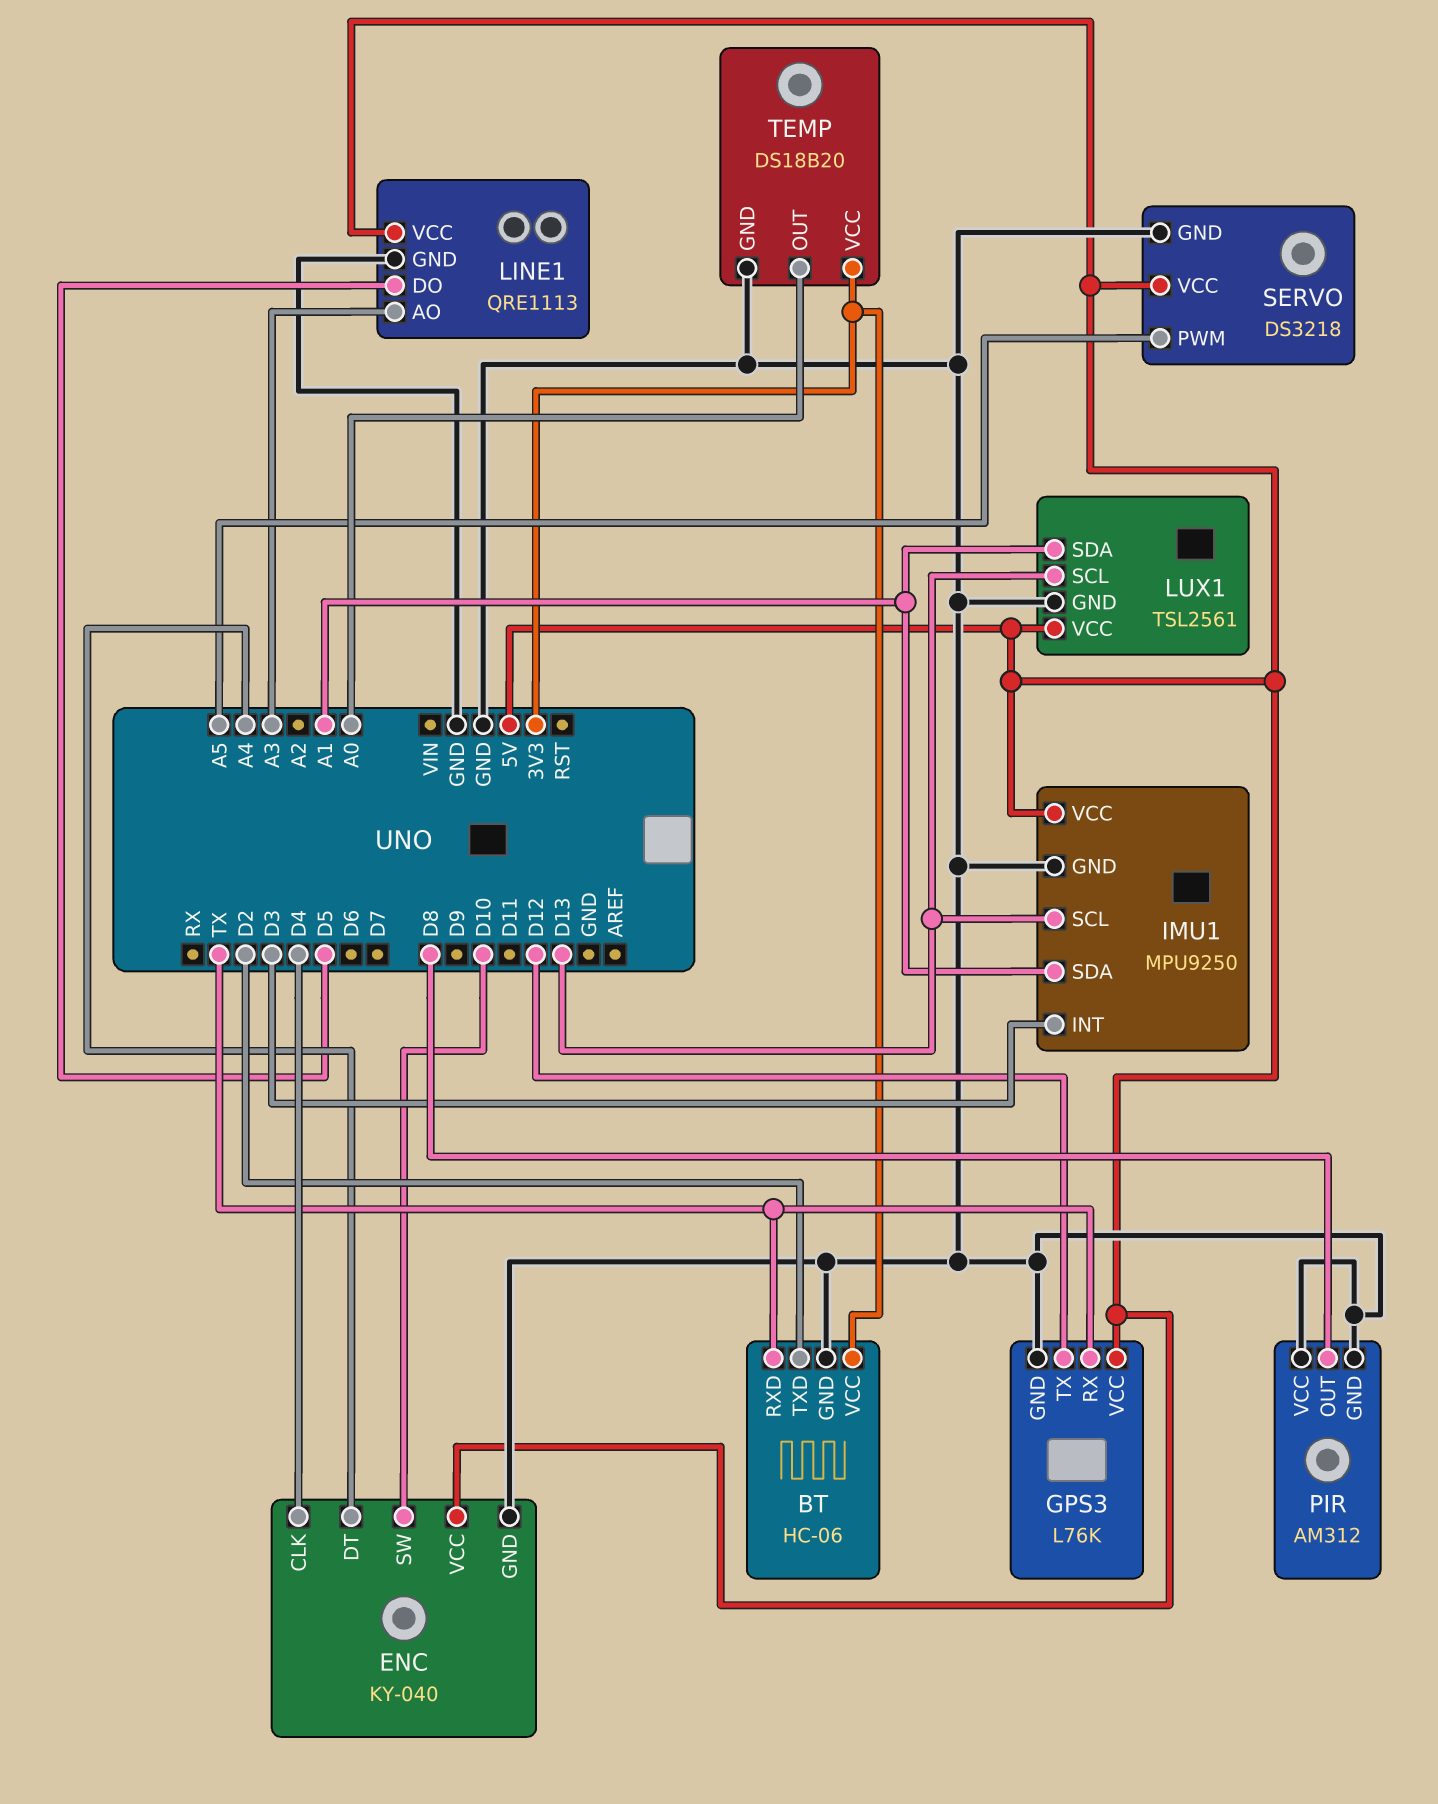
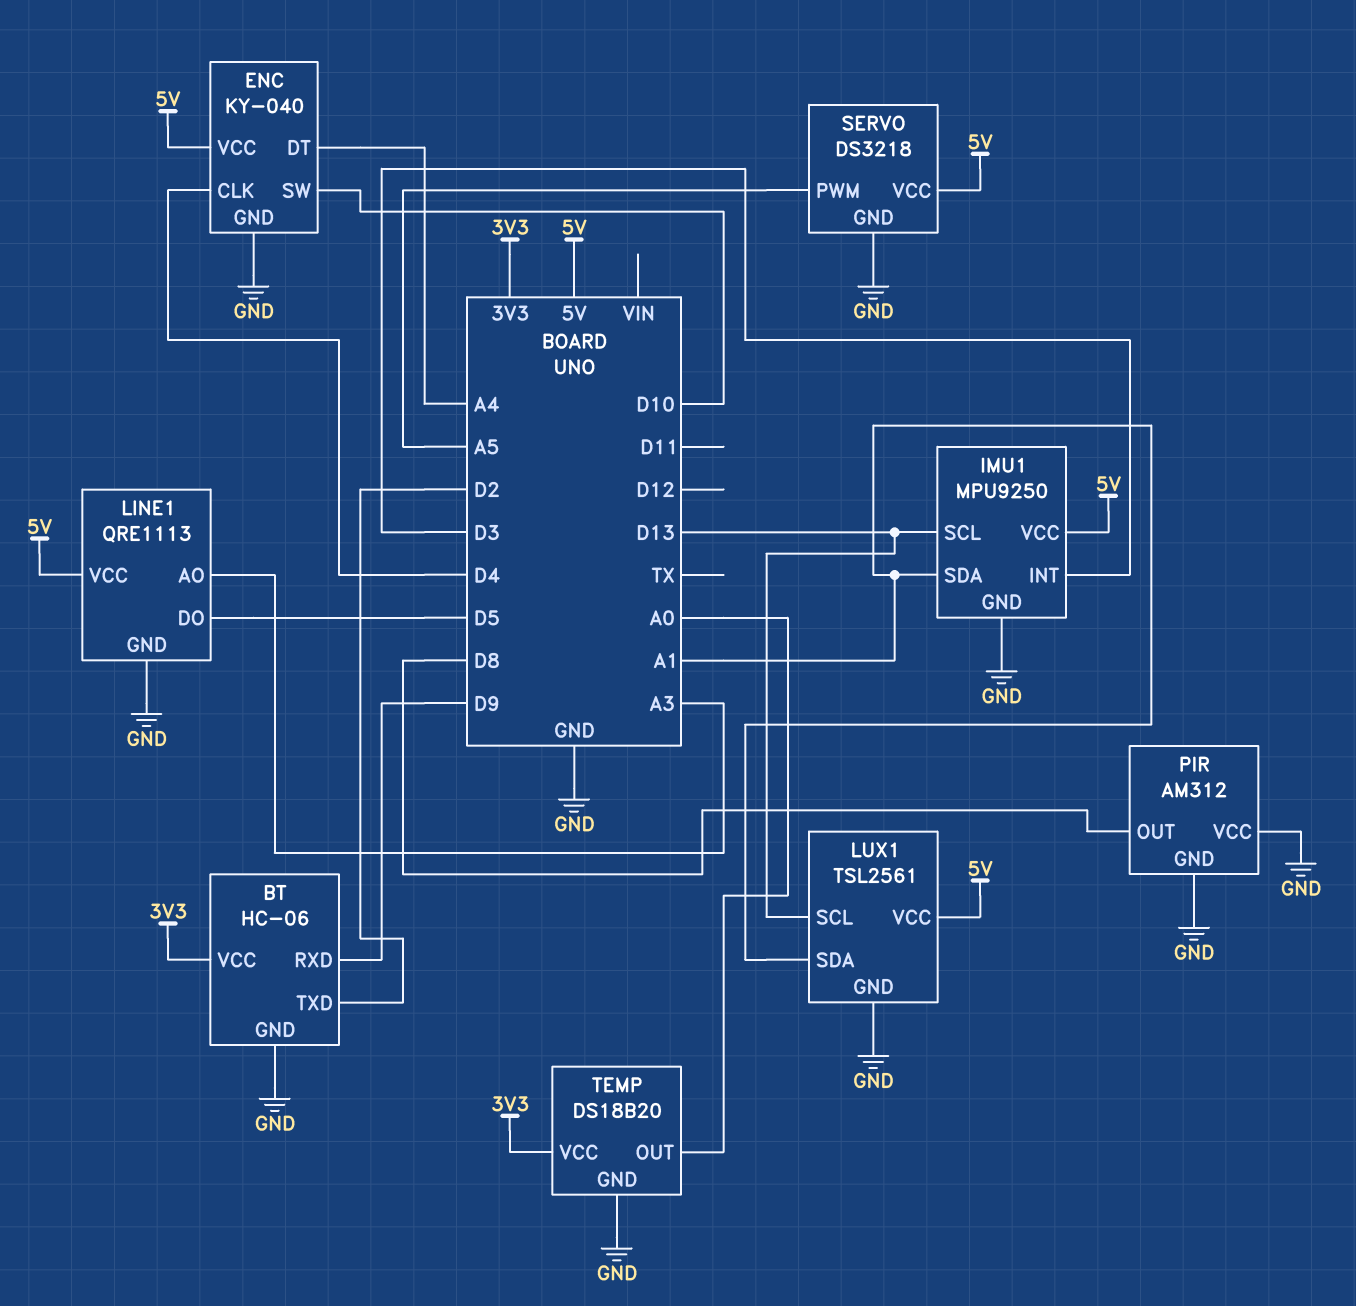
BT pin RXD: TX -> D9
GPS3: L76K -> none
GPS3 pin GND: GND -> none
GPS3 pin RX: TX -> none
GPS3 pin TX: D12 -> none
GPS3 pin VCC: 5V -> none

